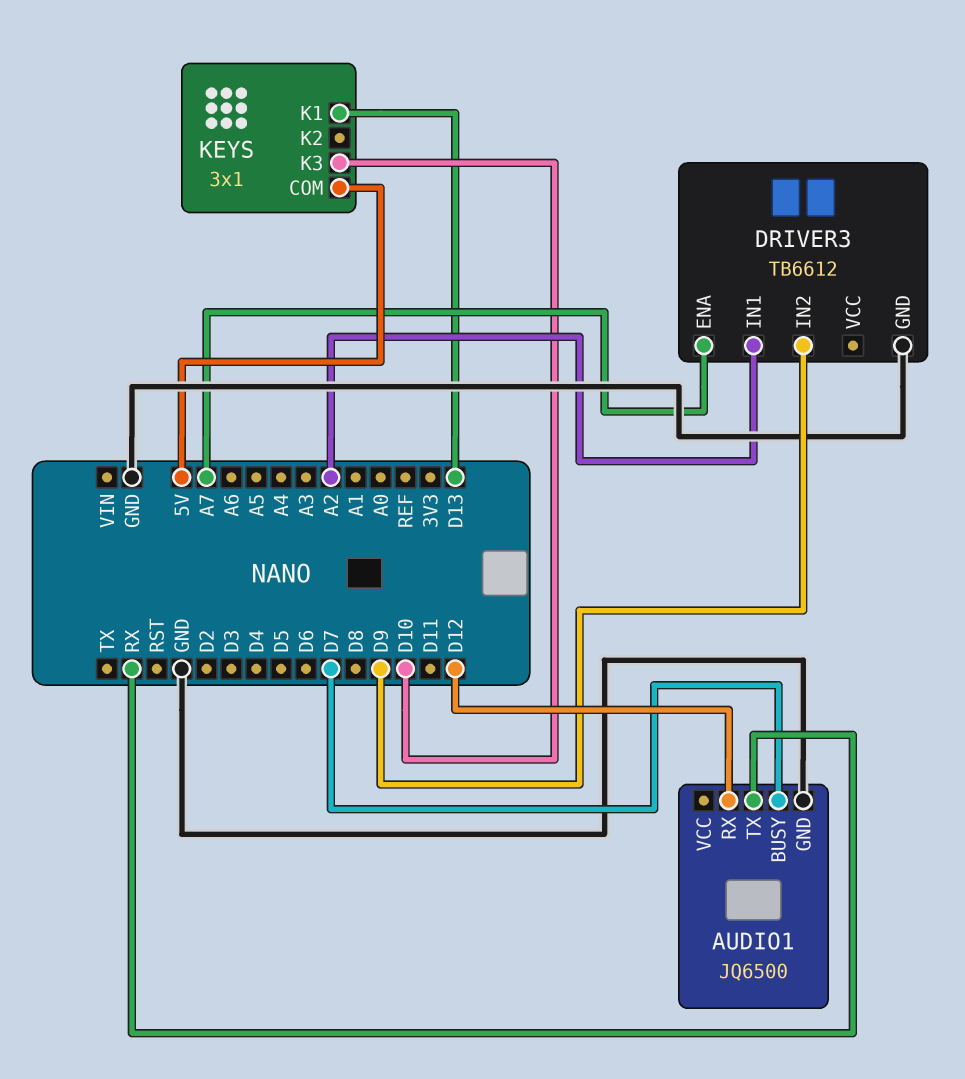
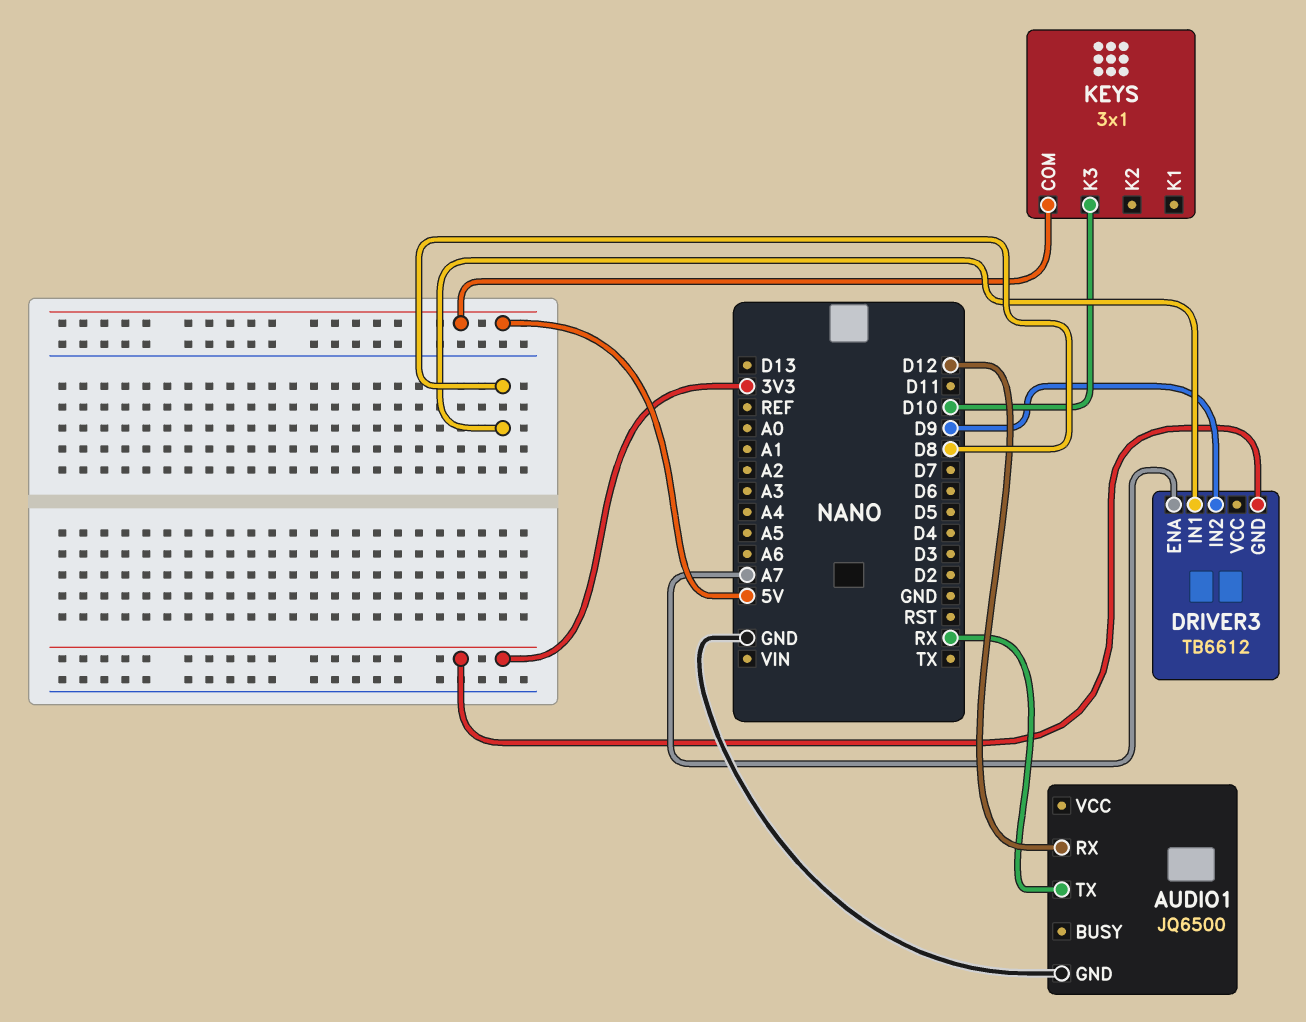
AUDIO1 pin BUSY: D7 -> none
DRIVER3 pin GND: GND -> 3V3
DRIVER3 pin IN1: A2 -> D8
KEYS pin K1: D13 -> none

